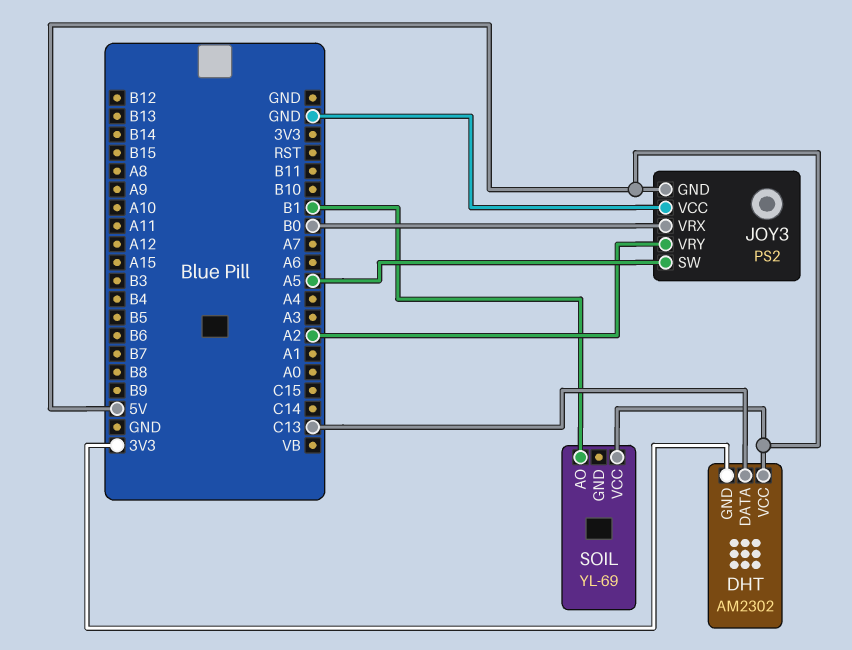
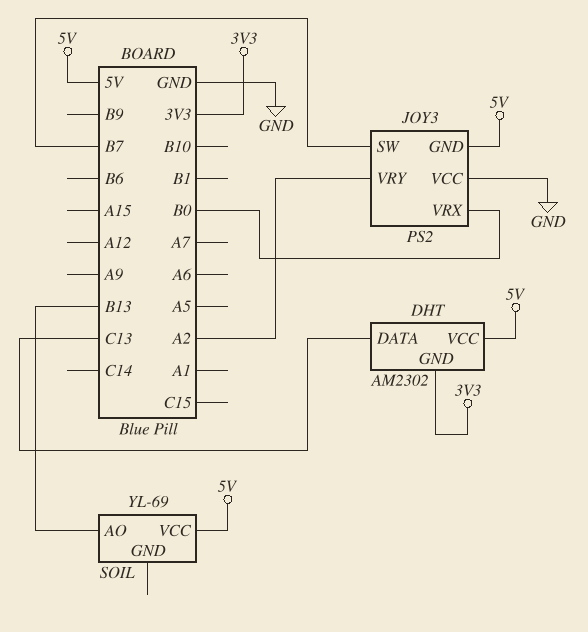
JOY3 pin SW: A5 -> B7
SOIL pin AO: B1 -> B13

